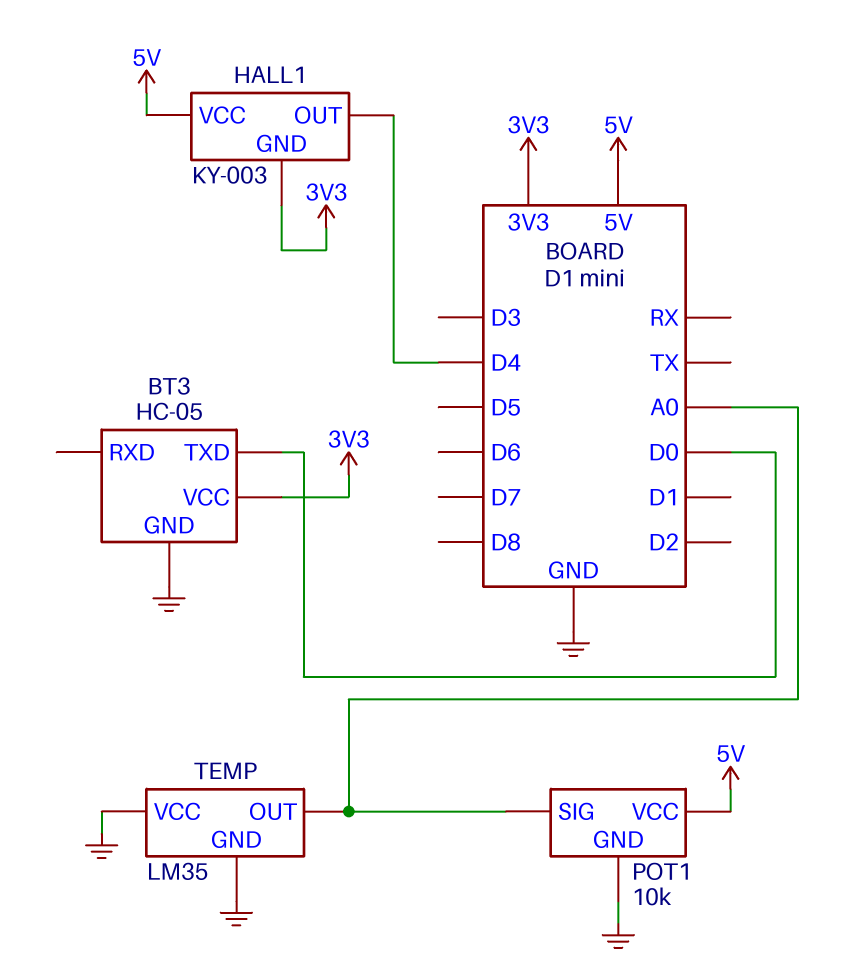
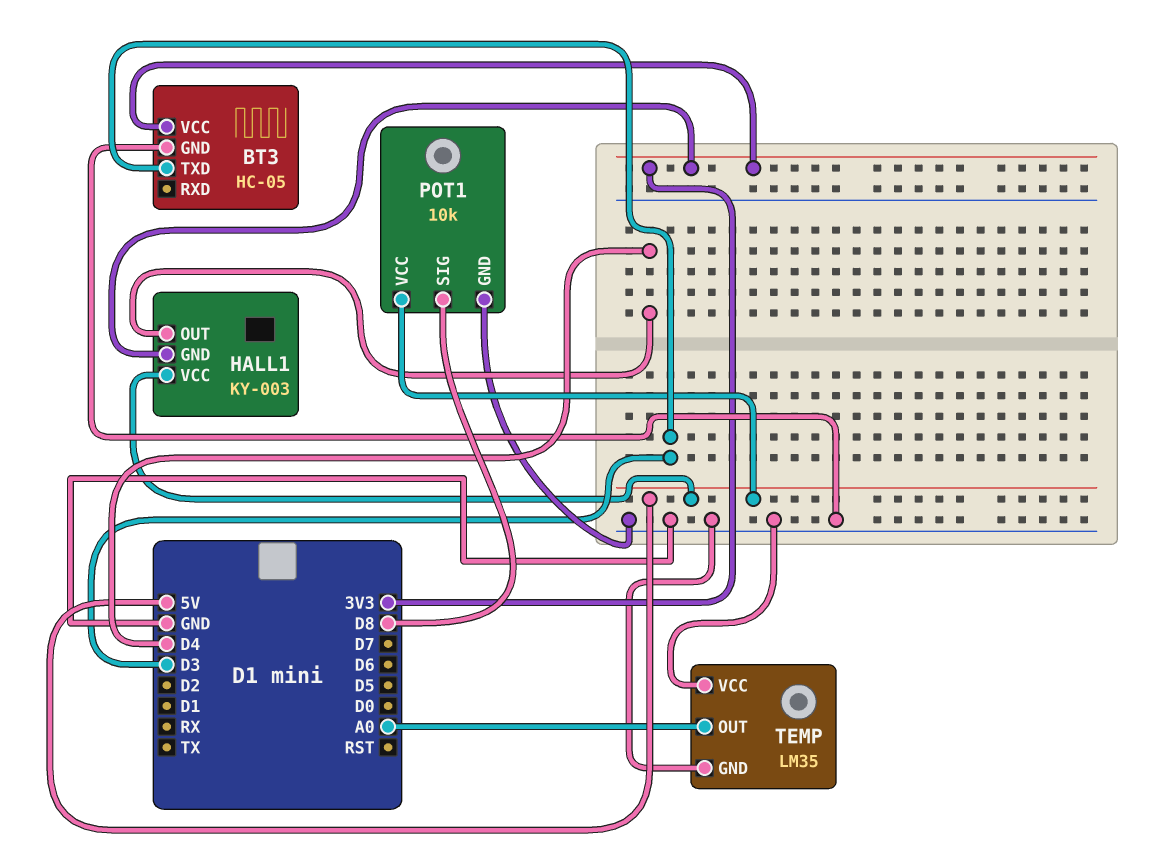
BT3 pin TXD: D0 -> D3
POT1 pin SIG: A0 -> D8

